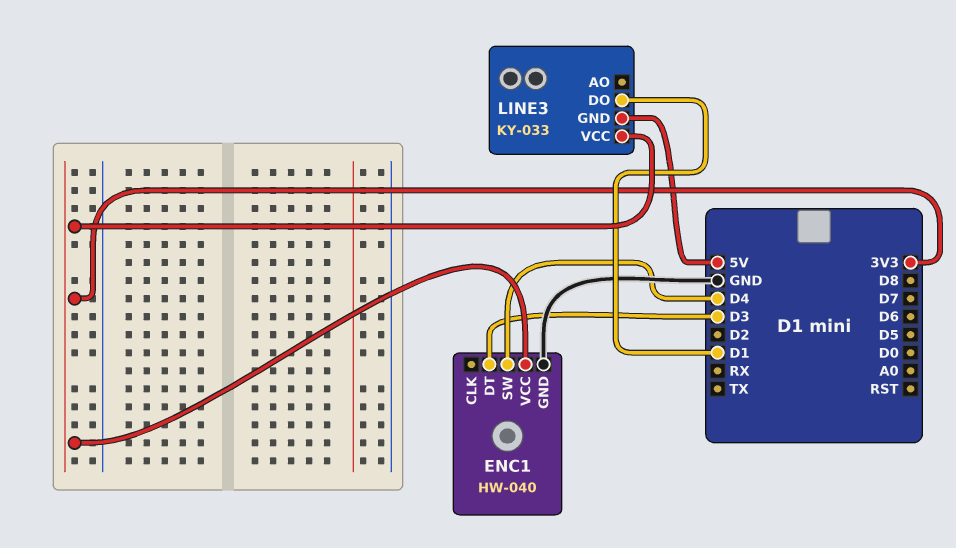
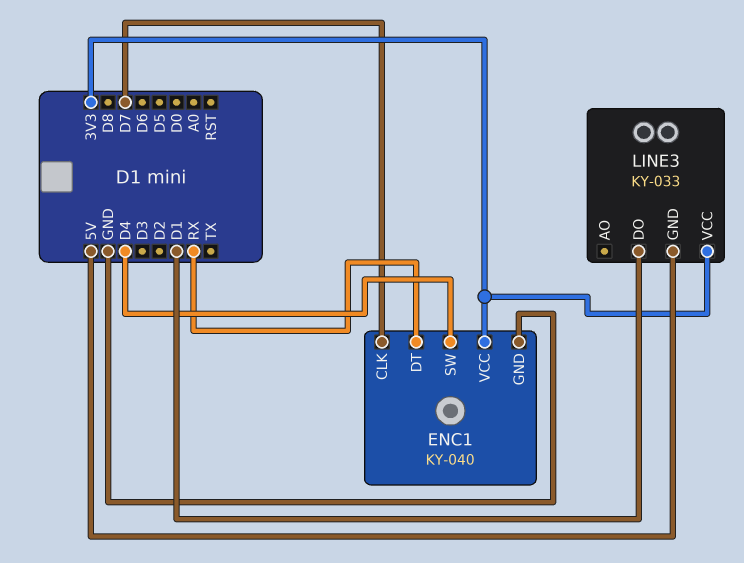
ENC1: HW-040 -> KY-040
ENC1 pin CLK: none -> D7
ENC1 pin DT: D3 -> RX

